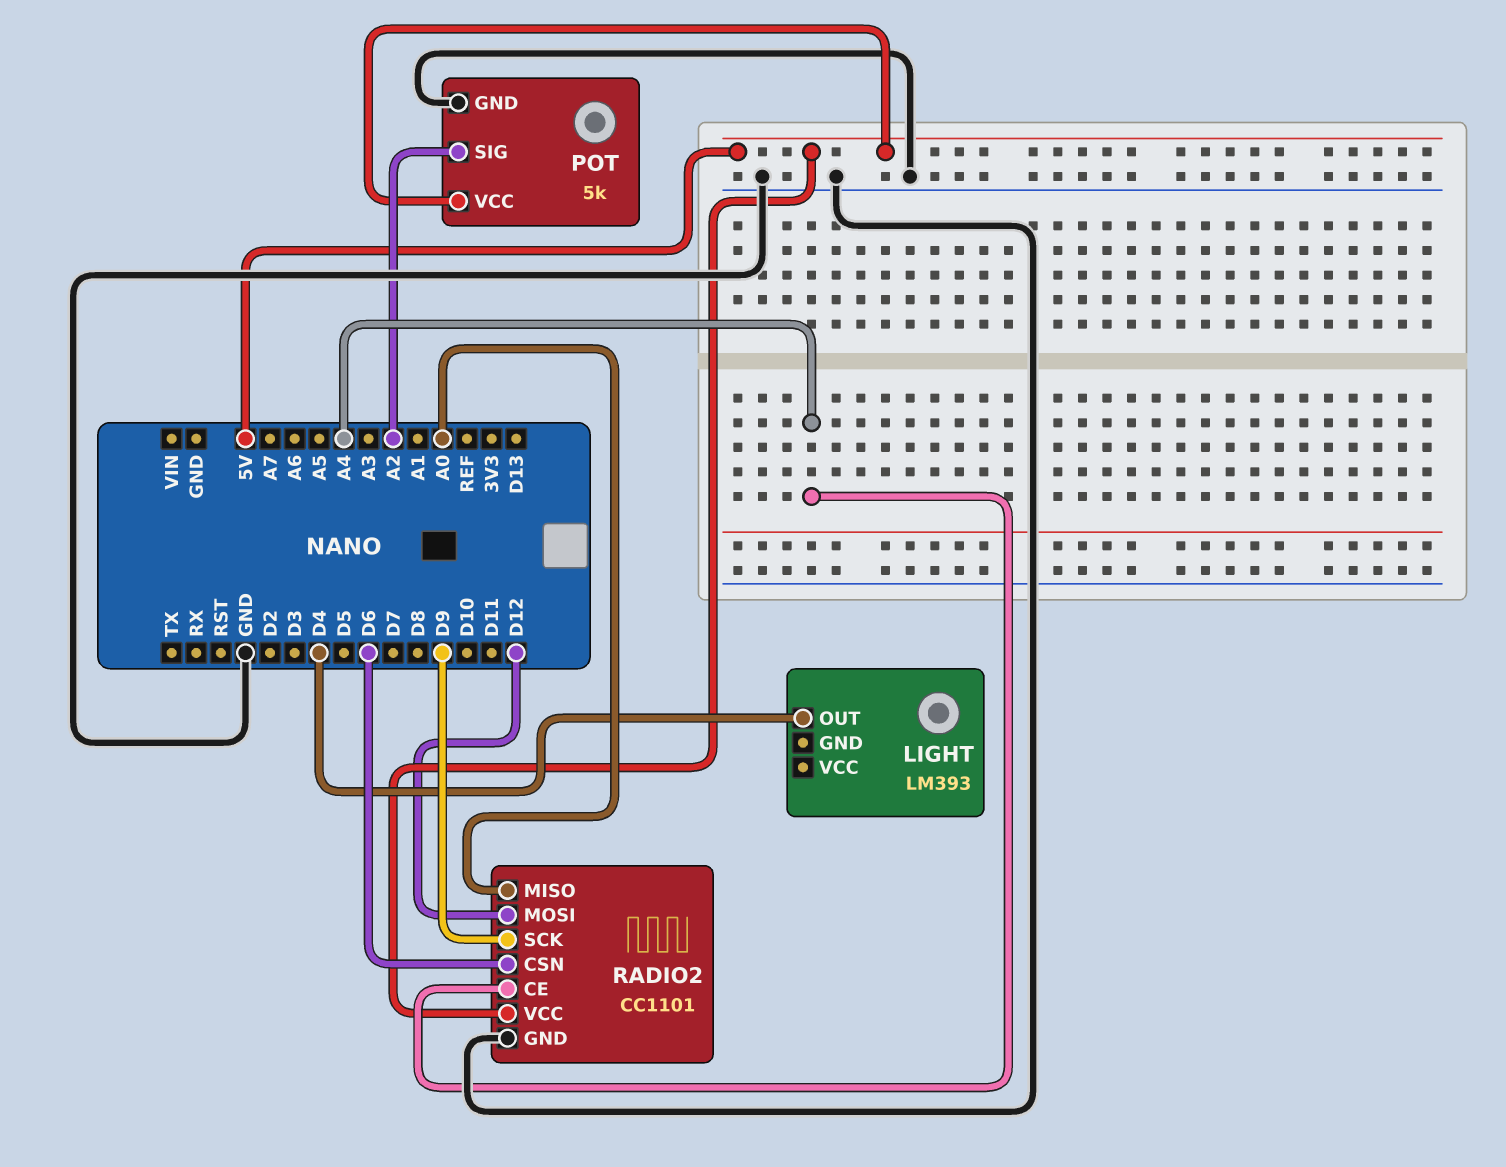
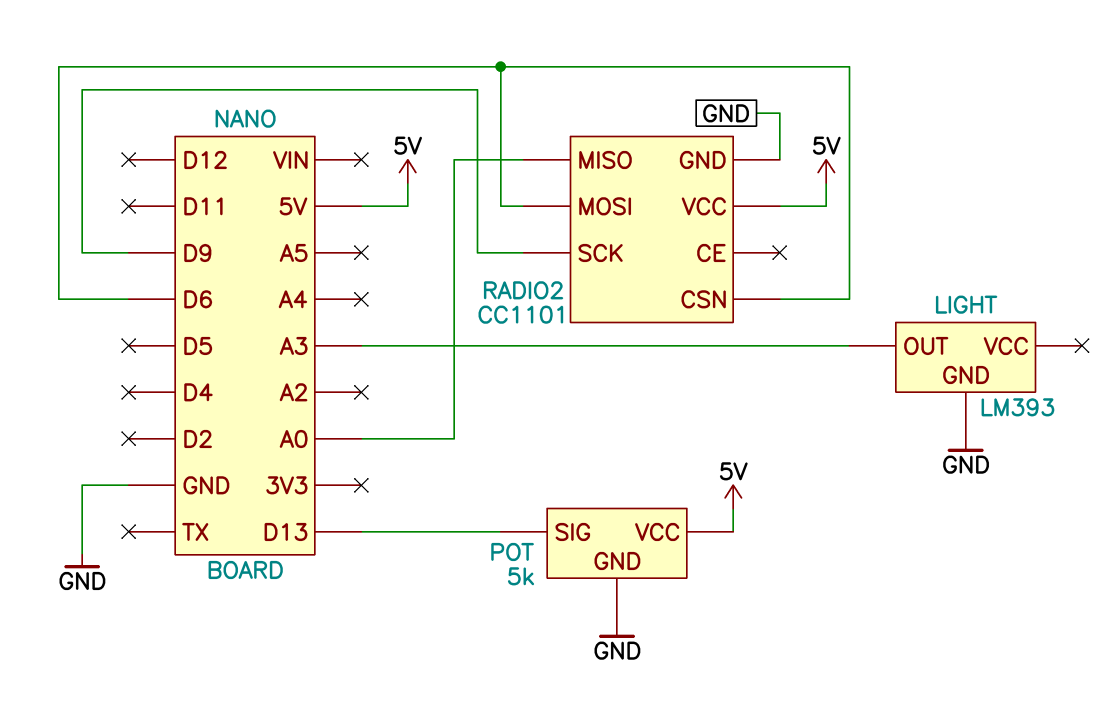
LIGHT pin GND: none -> GND
LIGHT pin OUT: D4 -> A3
POT pin SIG: A2 -> D13
RADIO2 pin CE: A4 -> none
RADIO2 pin MOSI: D12 -> D6

